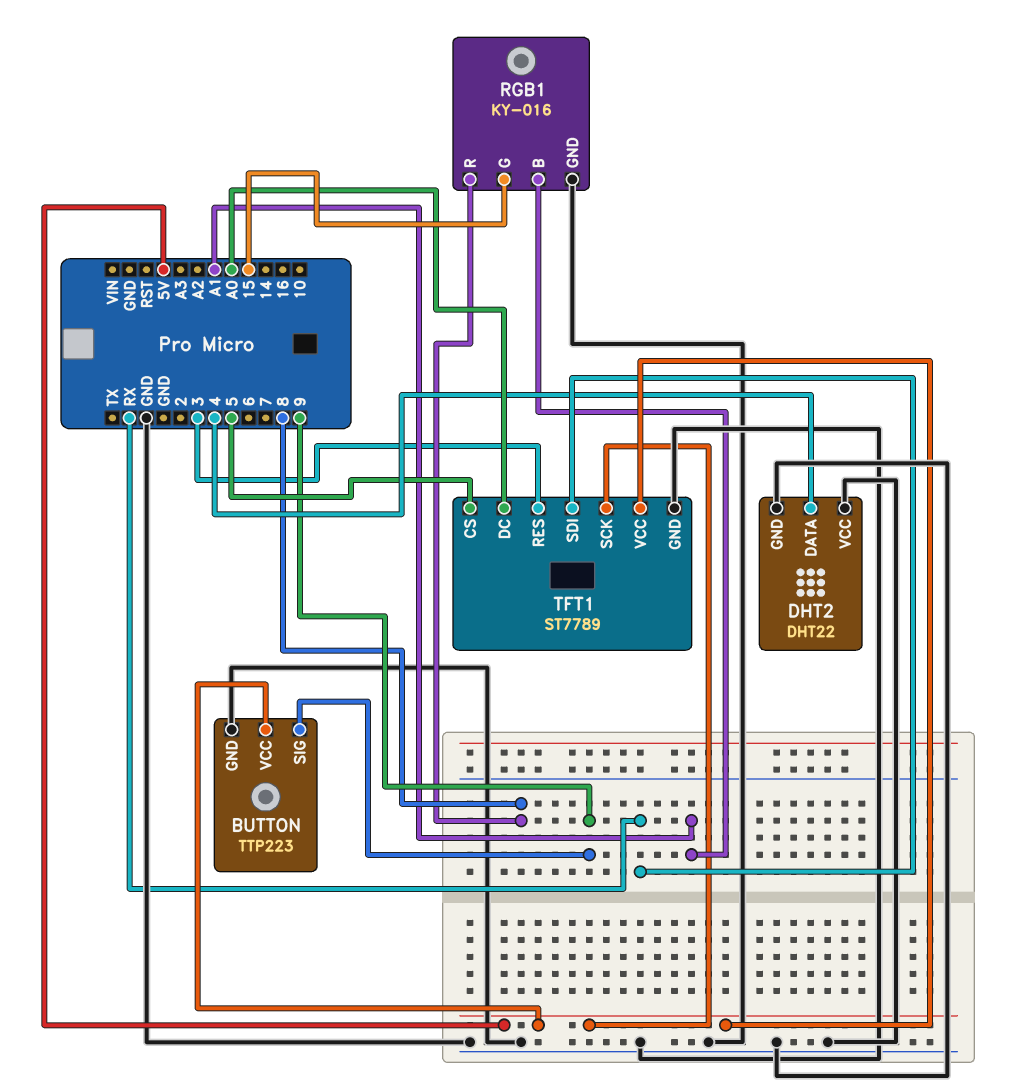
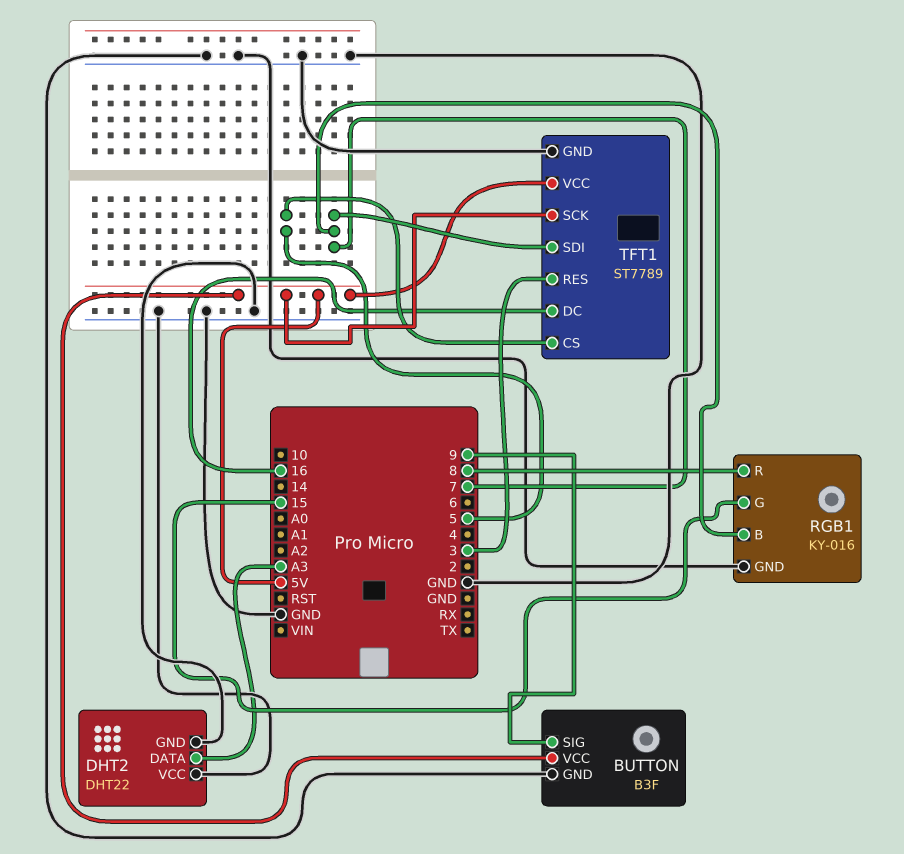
BUTTON: TTP223 -> B3F
DHT2 pin DATA: 4 -> A3
RGB1 pin B: A1 -> 7
TFT1 pin DC: A0 -> 16
TFT1 pin SDI: RX -> 7

